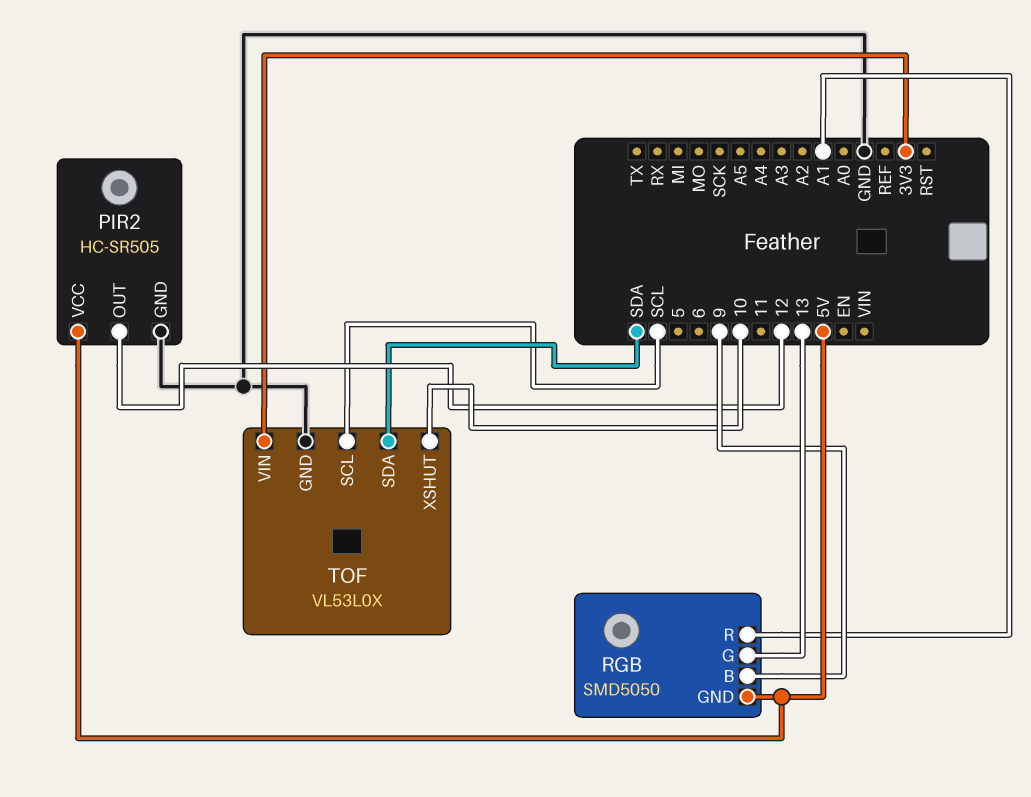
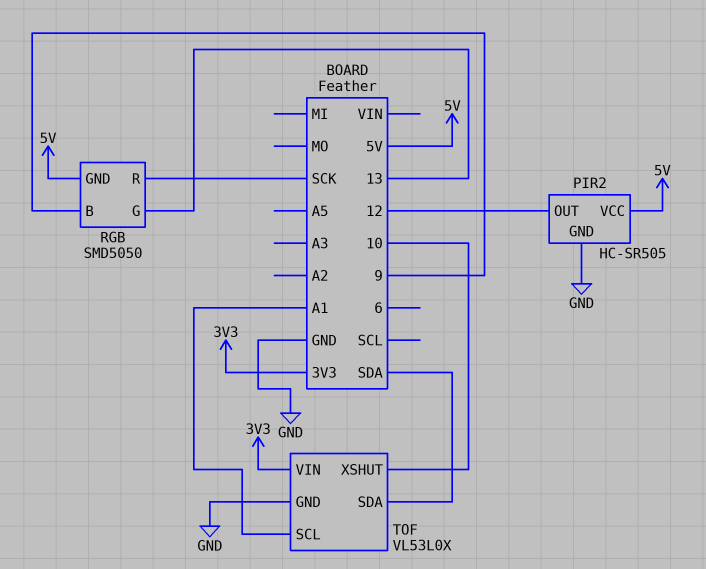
RGB pin R: A1 -> SCK
TOF pin SCL: SCL -> A1

